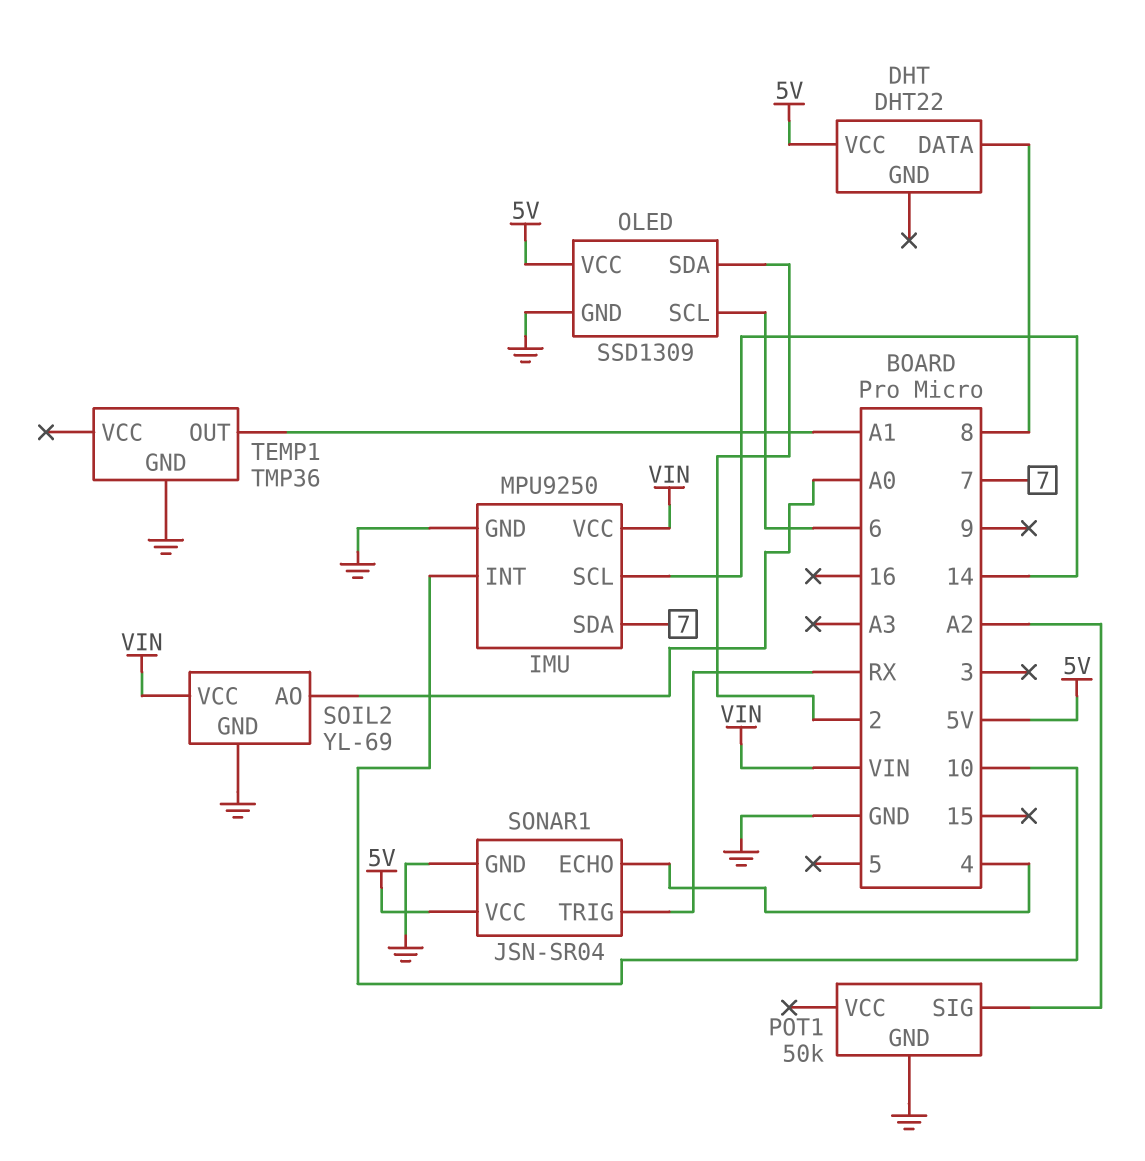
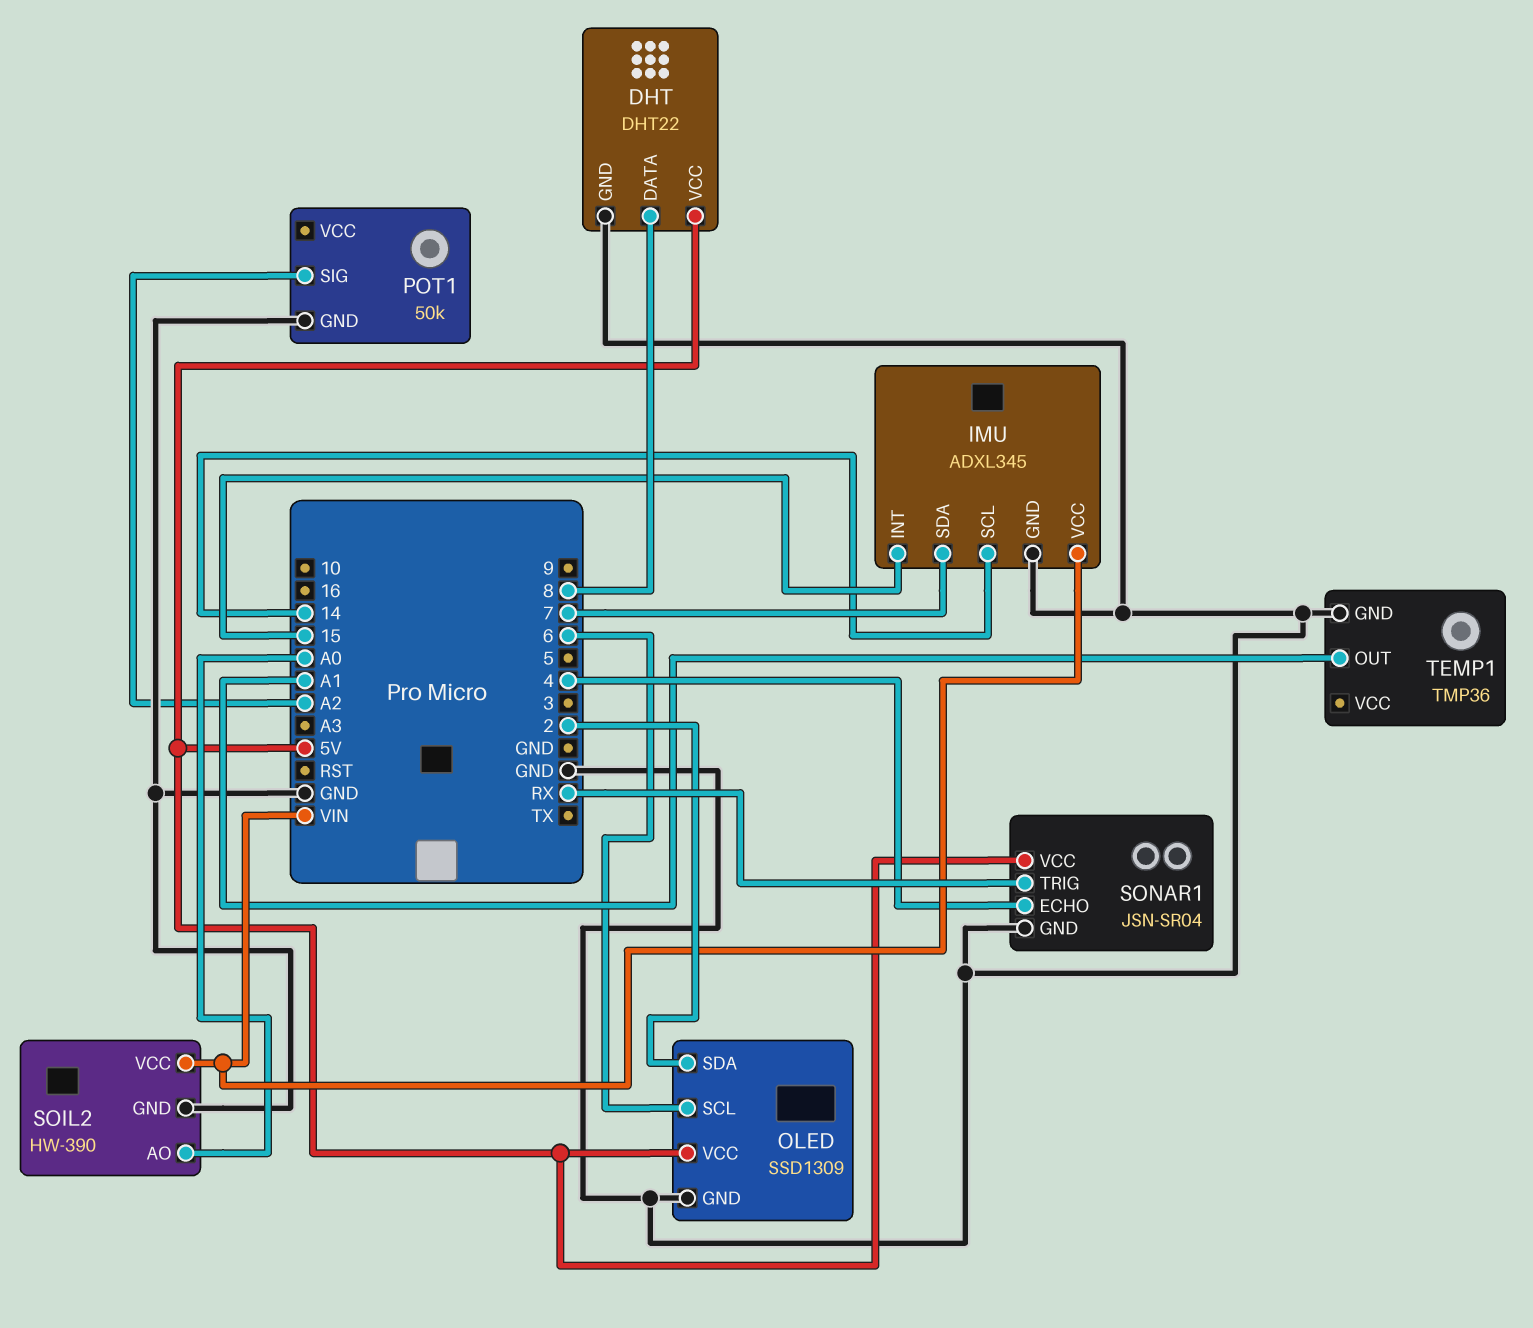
DHT pin GND: none -> GND
IMU: MPU9250 -> ADXL345
IMU pin INT: 10 -> 15
SOIL2: YL-69 -> HW-390

